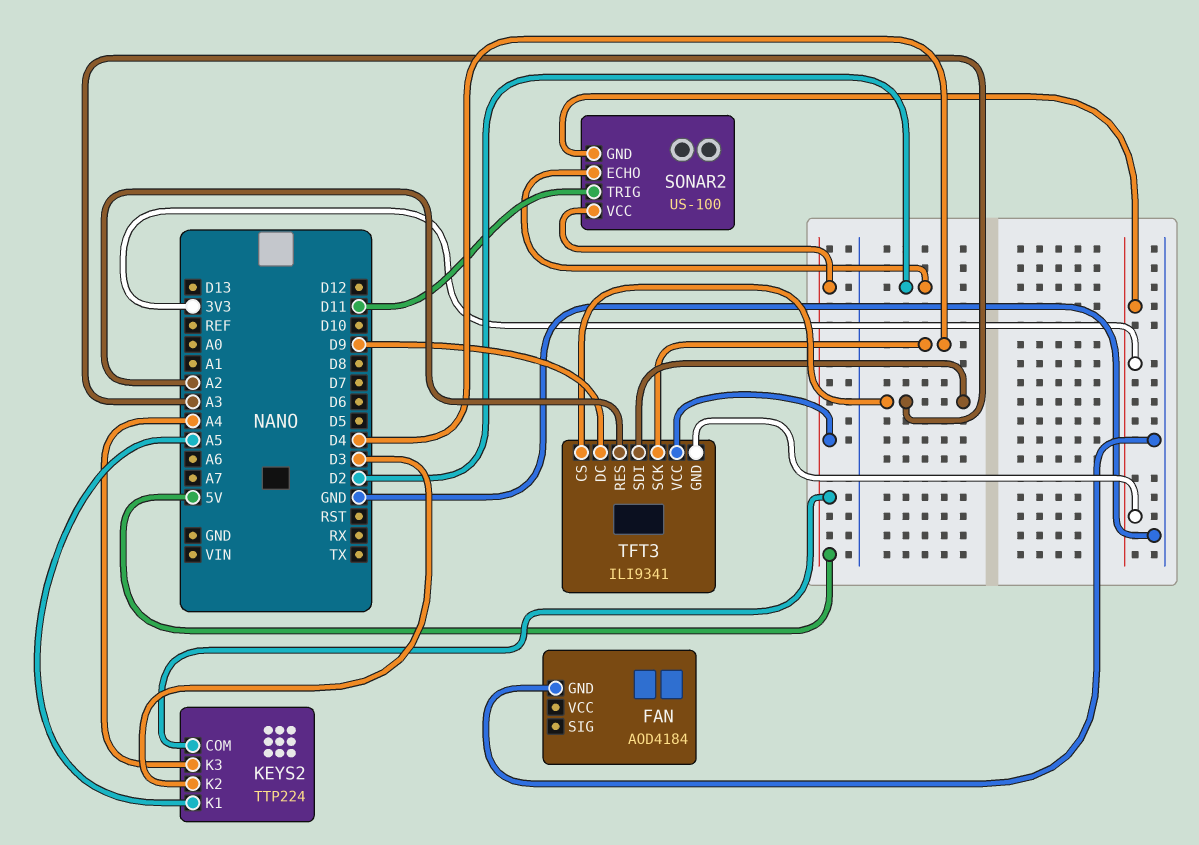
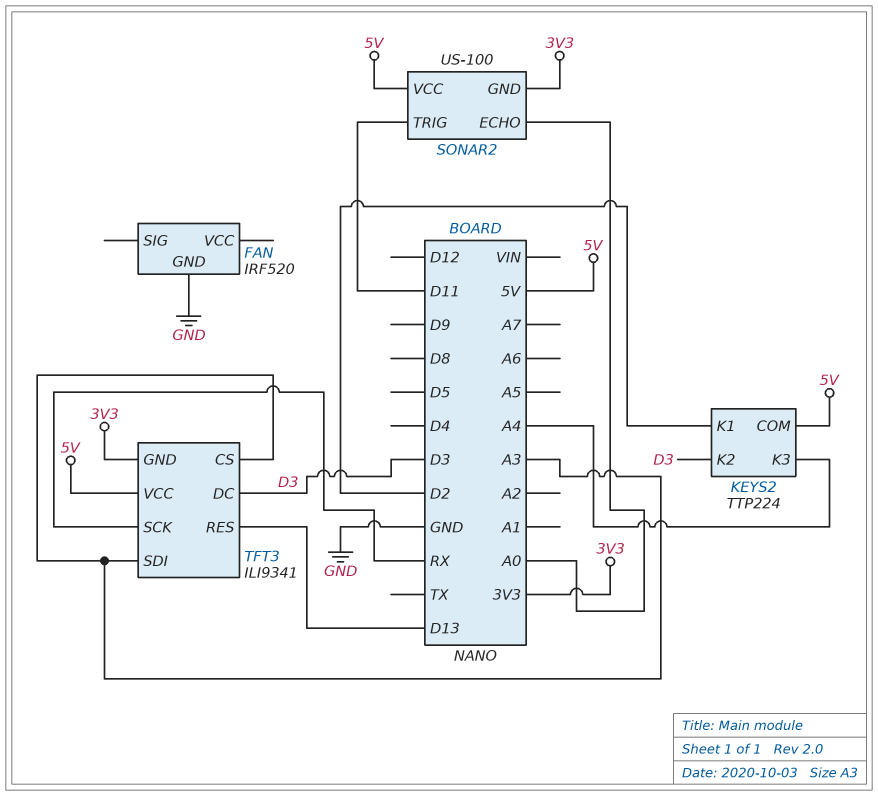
FAN: AOD4184 -> IRF520
KEYS2 pin K1: A5 -> D2
SONAR2 pin ECHO: D2 -> A0
TFT3 pin DC: D9 -> D3
TFT3 pin RES: A2 -> D13
TFT3 pin SCK: D4 -> RX

